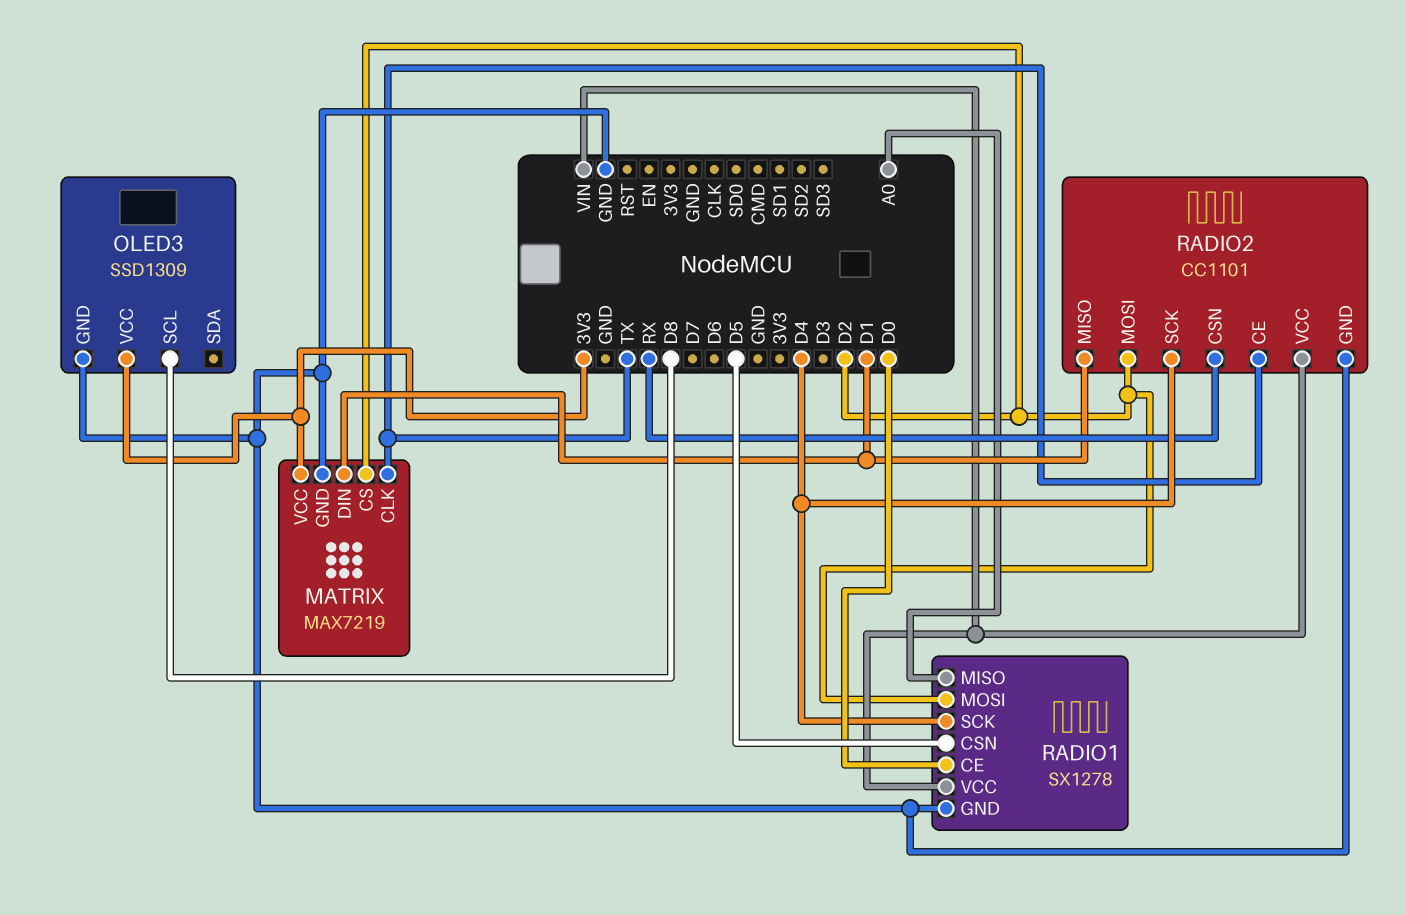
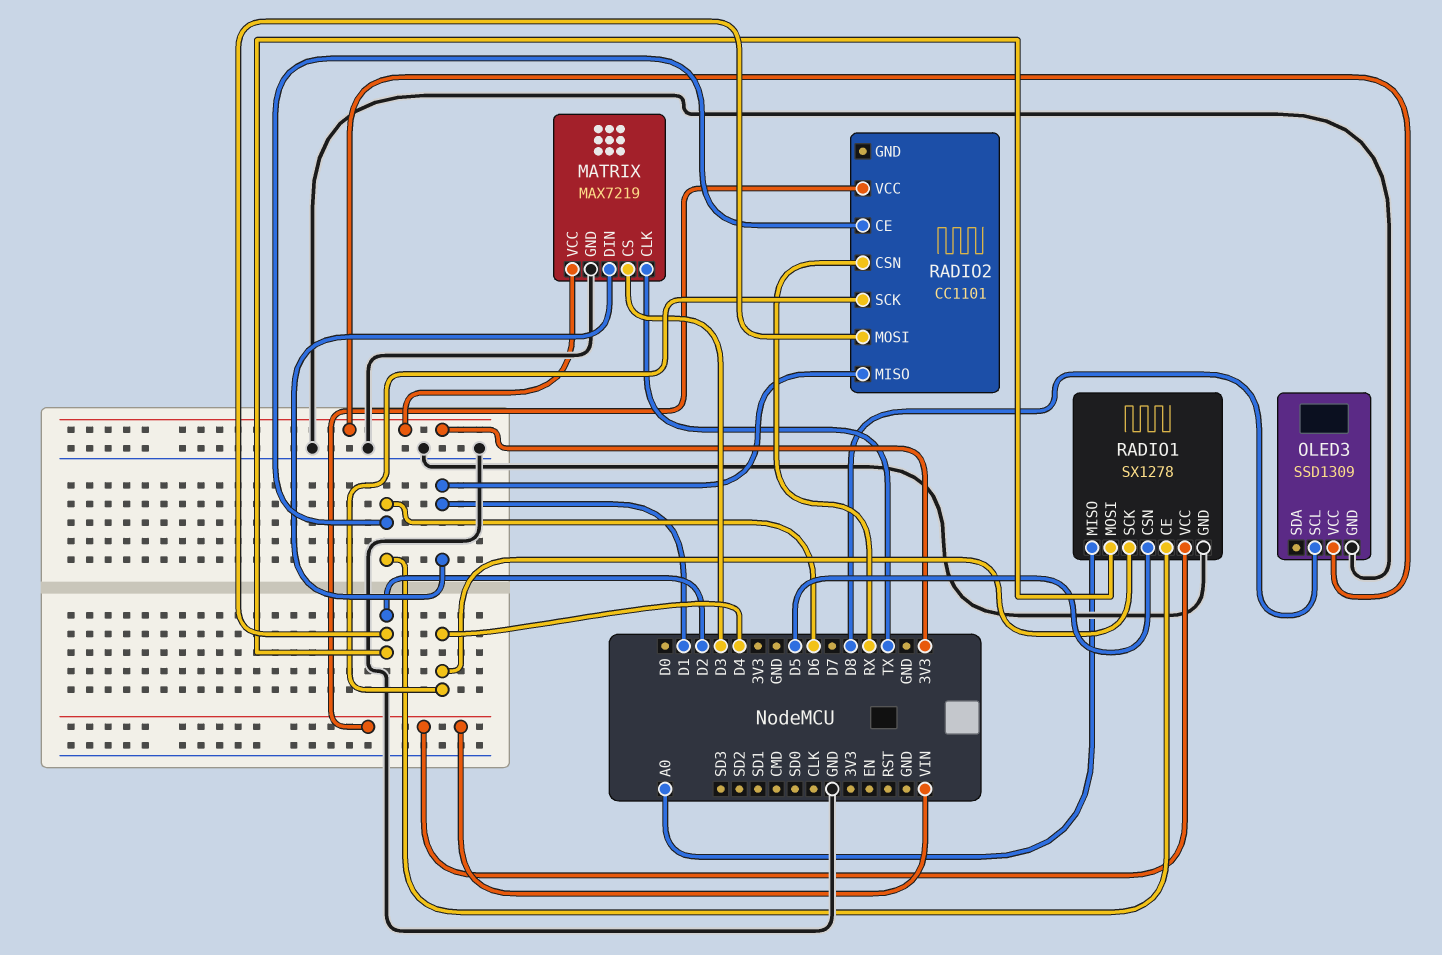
MATRIX pin CS: D2 -> D3
RADIO1 pin CE: D0 -> D6
RADIO2 pin CE: TX -> D6
RADIO2 pin GND: GND -> none

